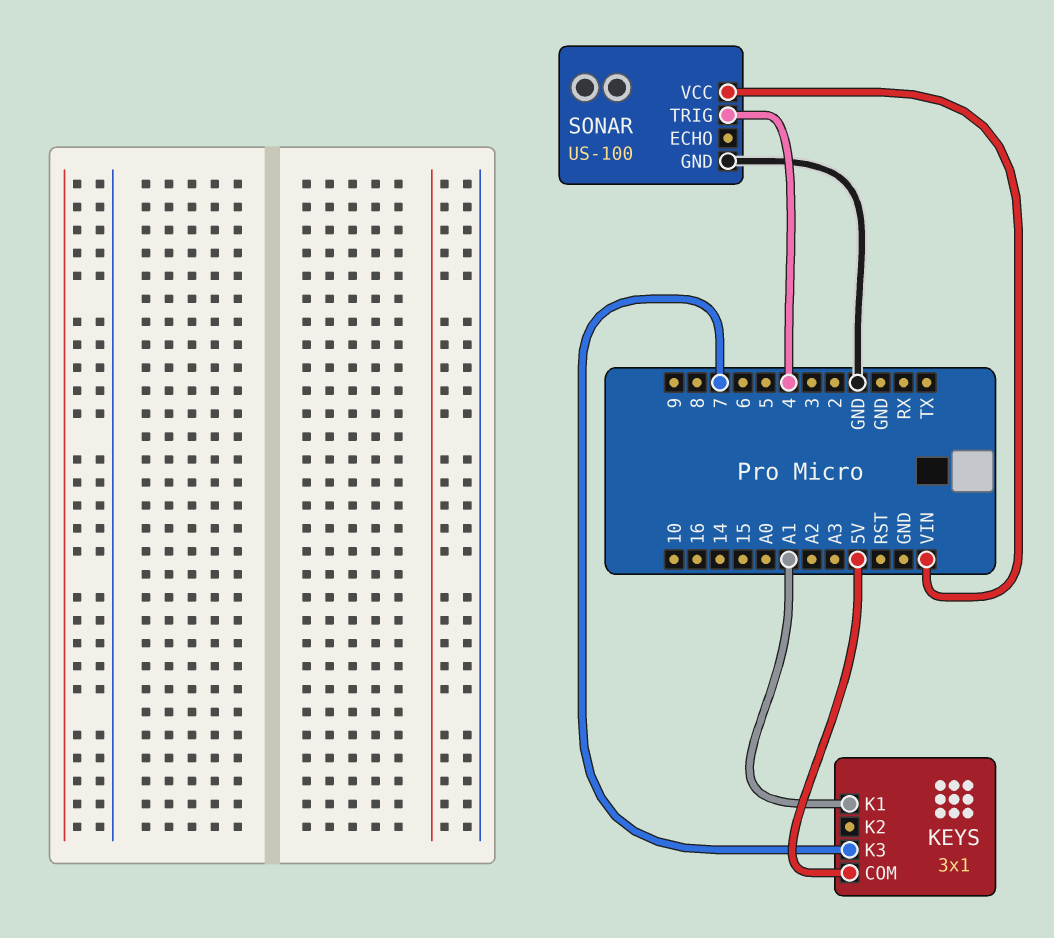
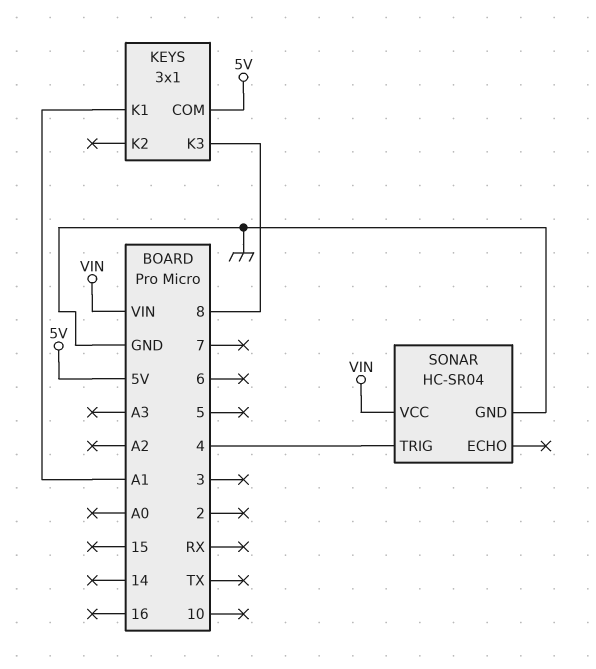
KEYS pin K3: 7 -> 8
SONAR: US-100 -> HC-SR04

